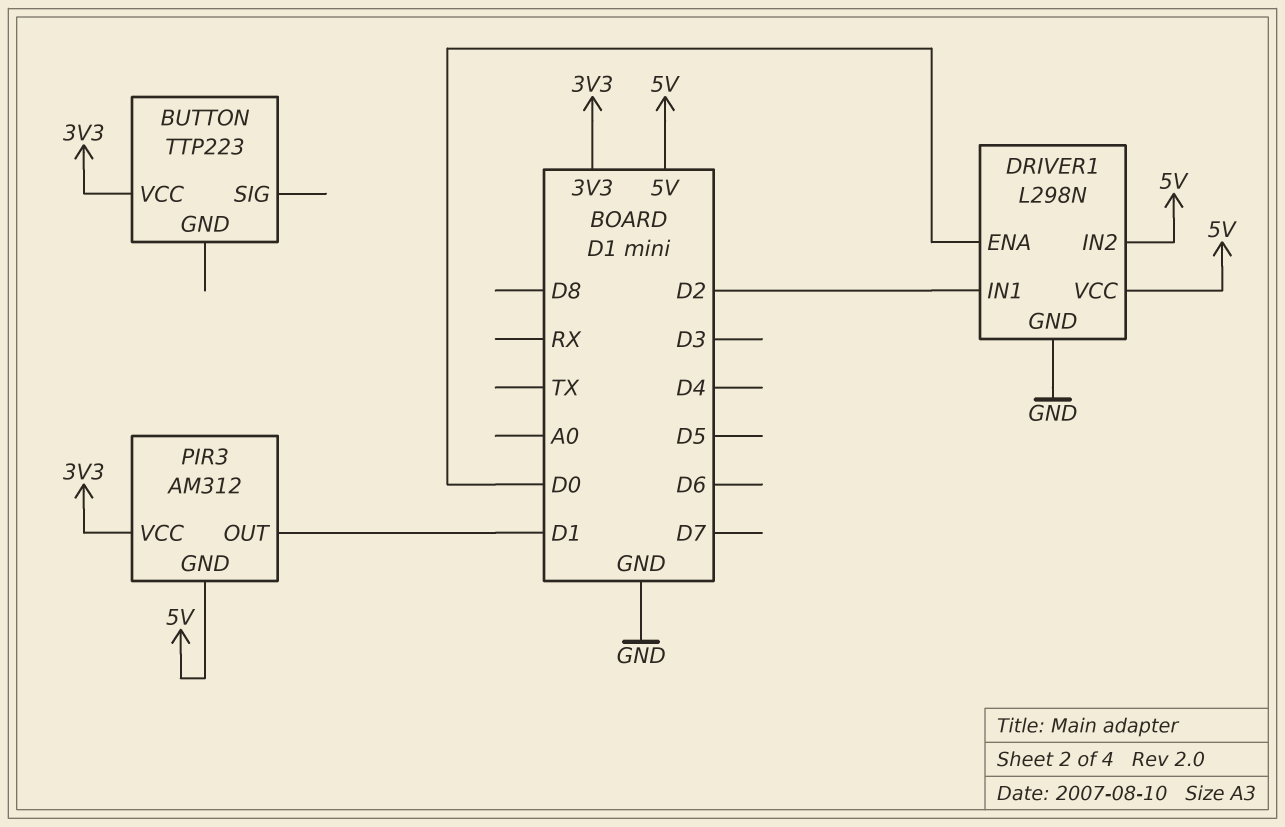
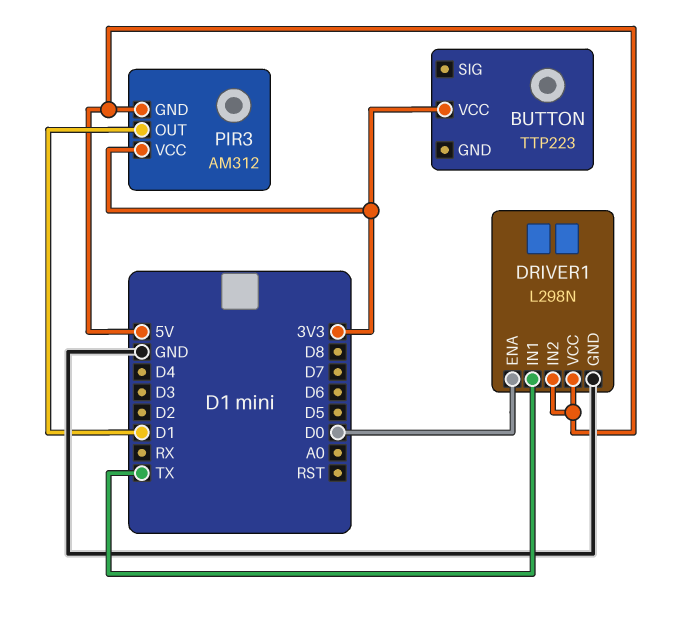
DRIVER1 pin IN1: D2 -> TX

